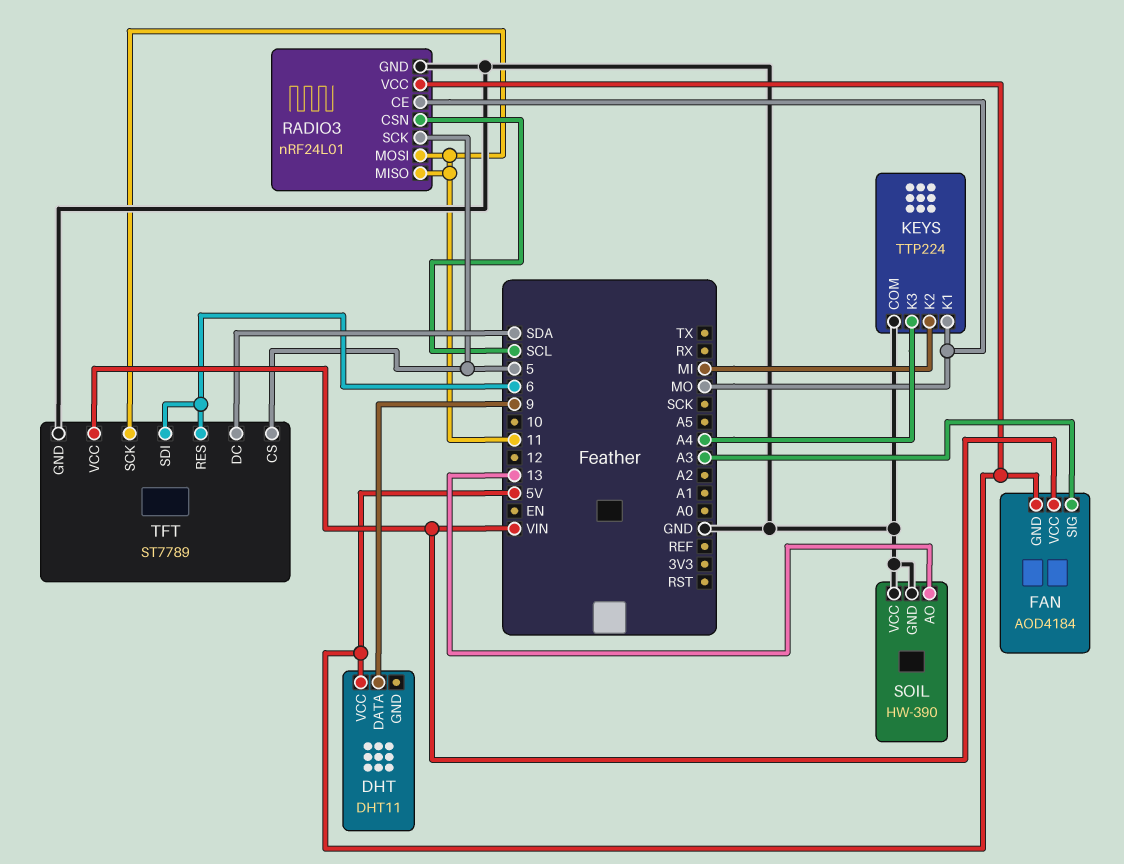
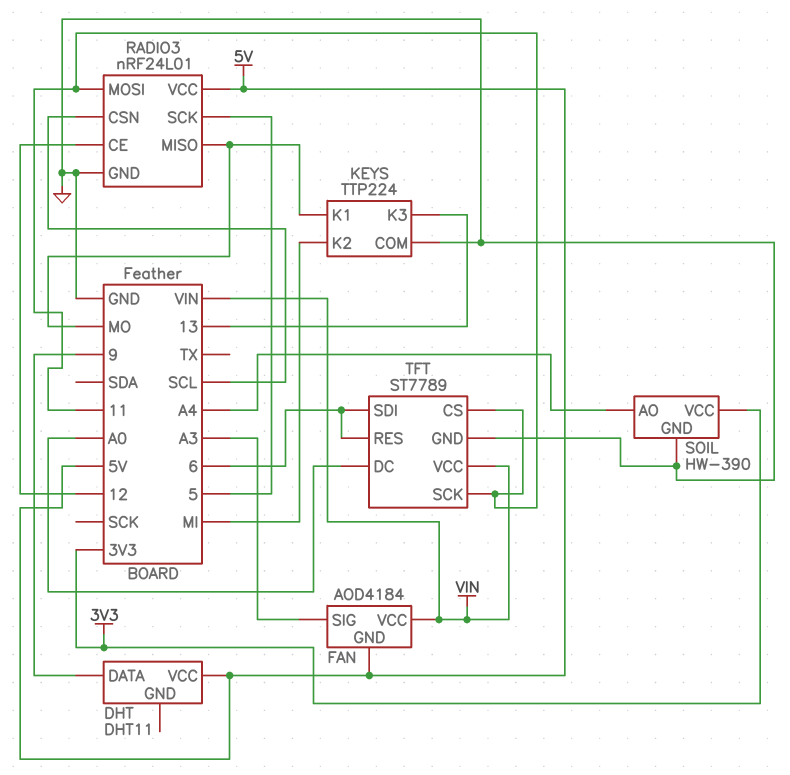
KEYS pin K3: A4 -> 13
RADIO3 pin CE: MO -> 12
RADIO3 pin MISO: 11 -> MO
SOIL pin AO: 13 -> A4
SOIL pin VCC: GND -> 3V3
TFT pin CS: 5 -> 11
TFT pin DC: SDA -> A0

